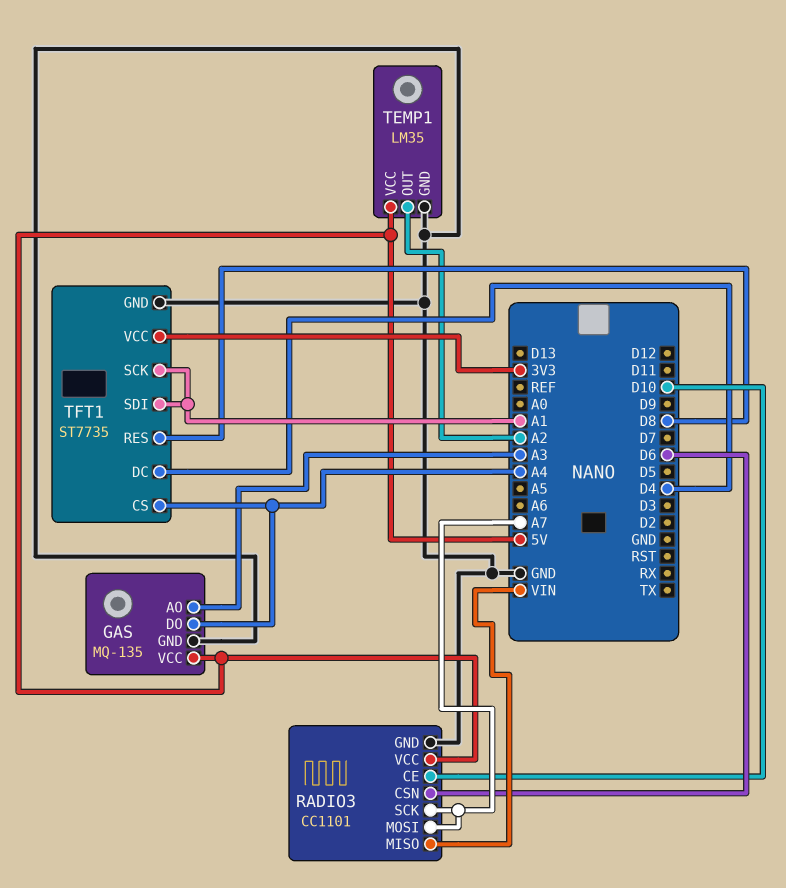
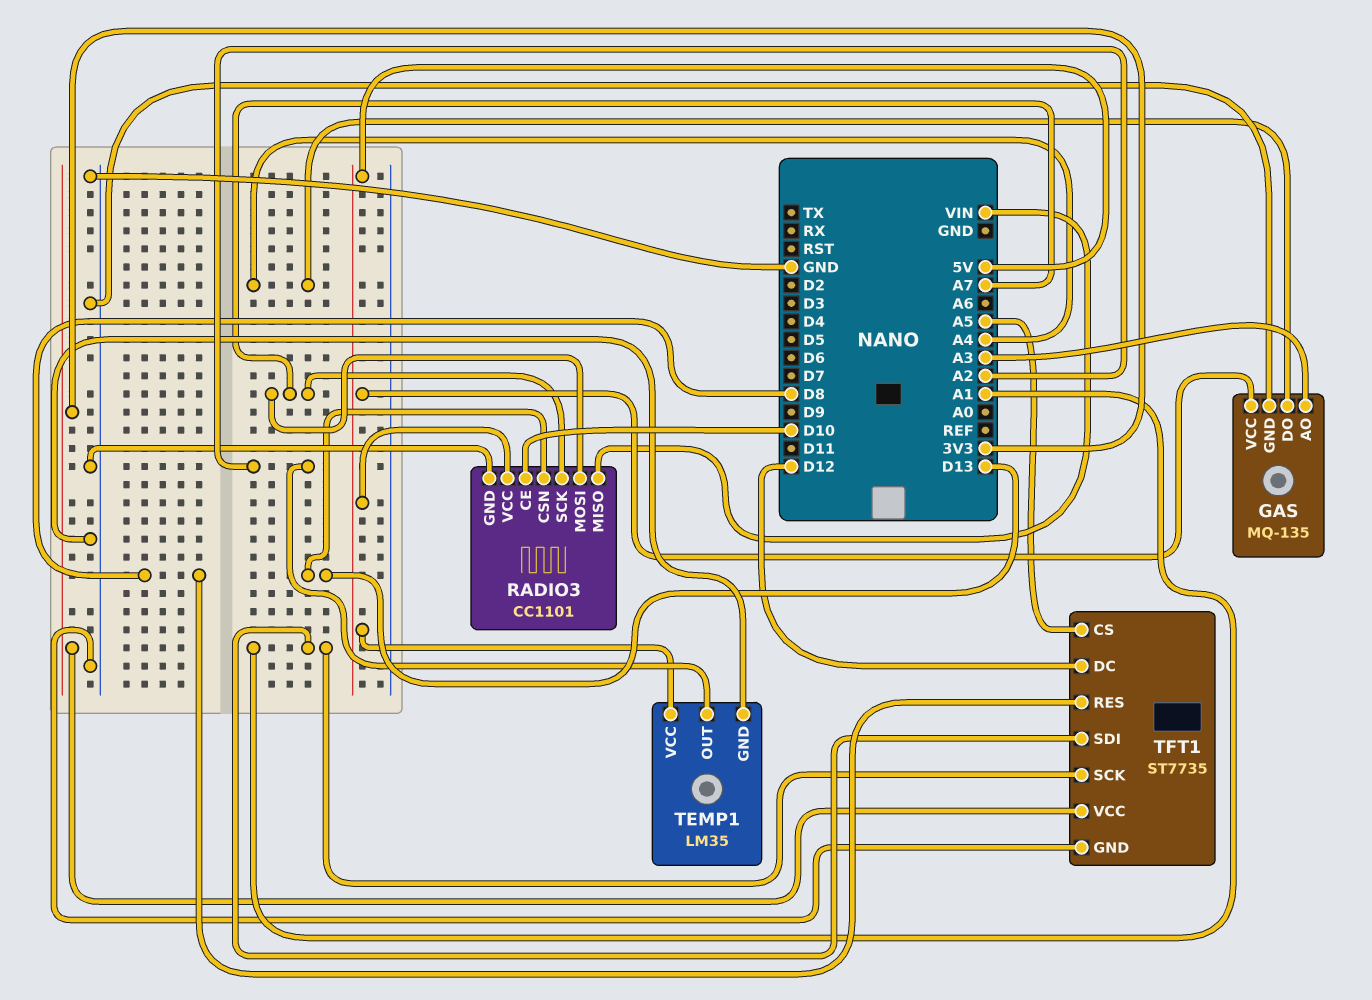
RADIO3 pin CSN: D6 -> D13
TFT1 pin CS: A4 -> A5
TFT1 pin DC: D4 -> D12

